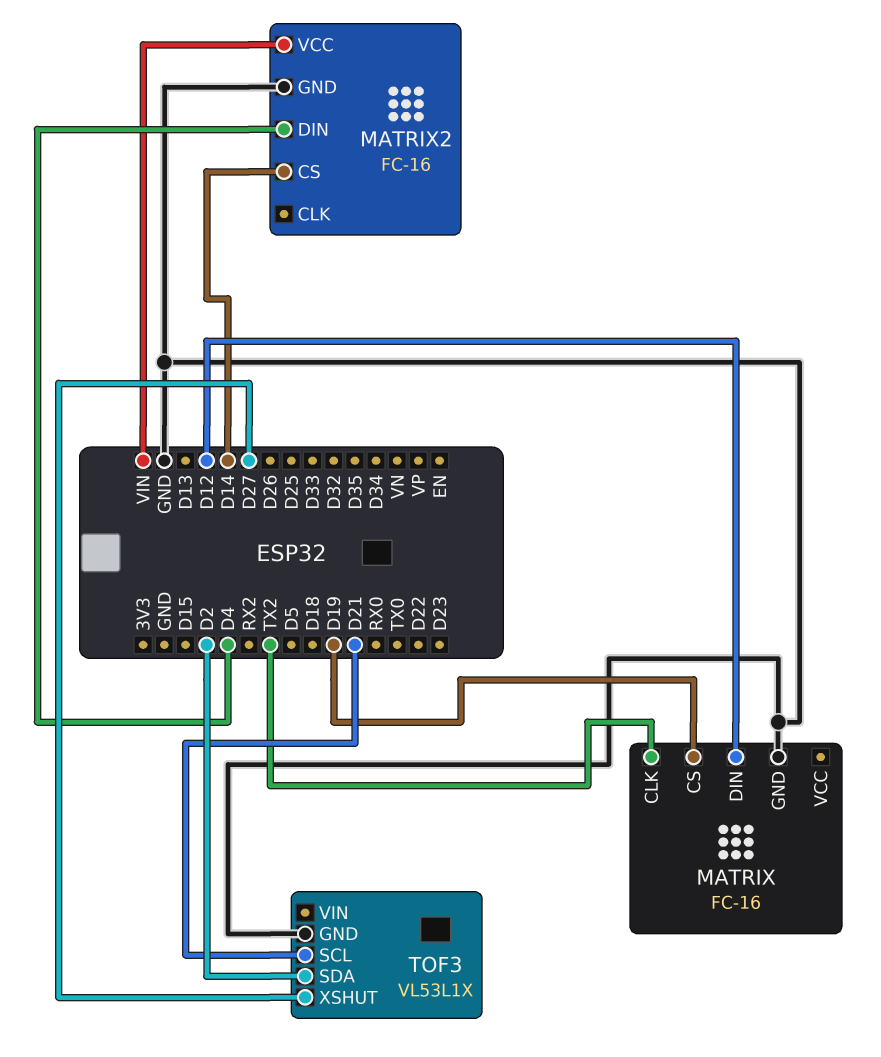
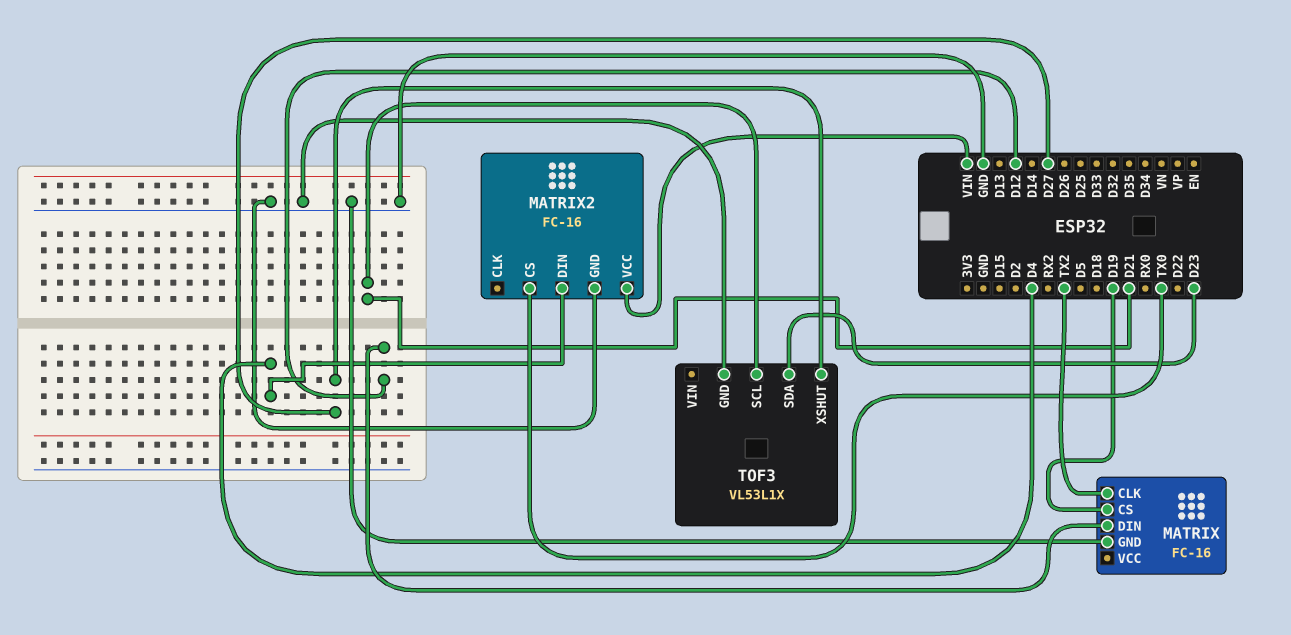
MATRIX2 pin CS: D14 -> TX0
TOF3 pin SDA: D2 -> D23

